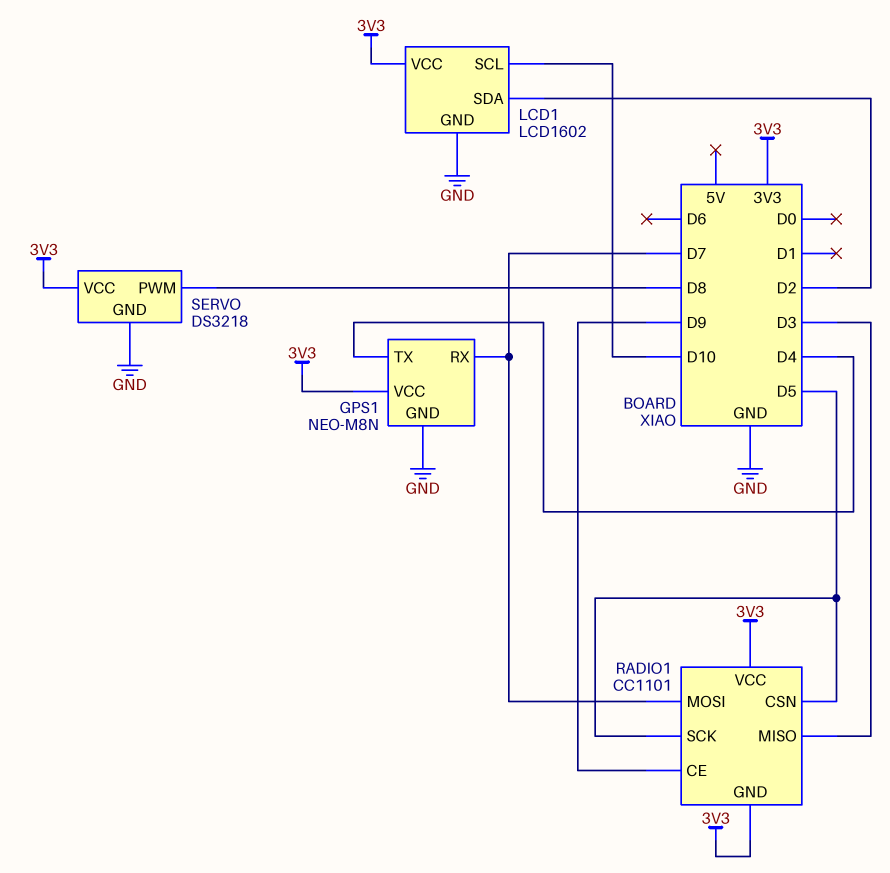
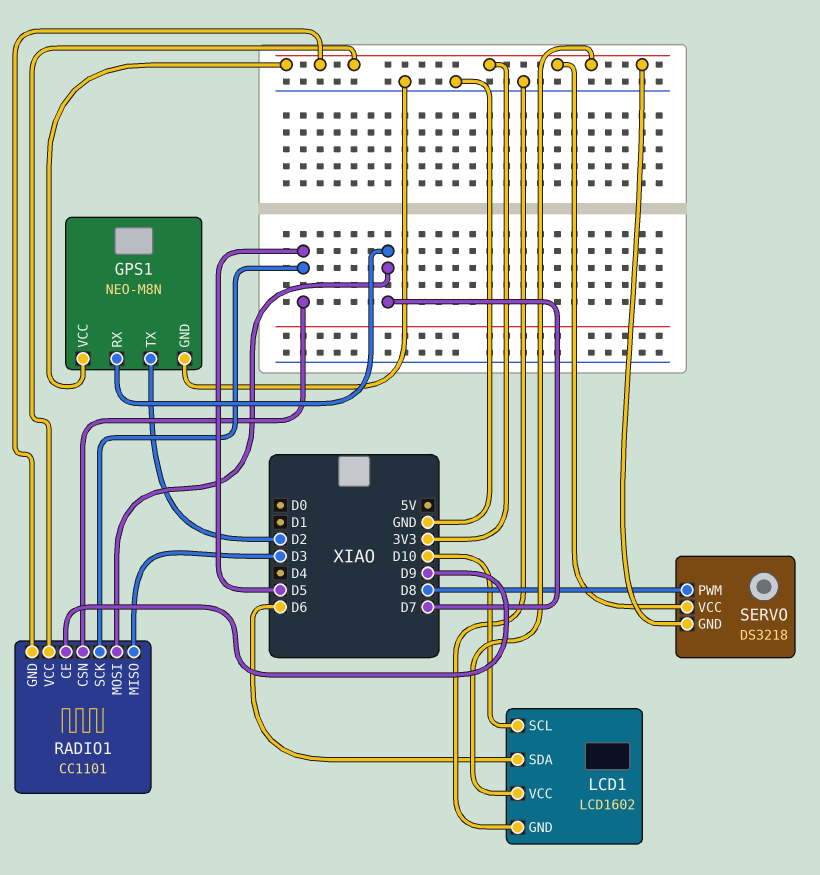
GPS1 pin TX: D4 -> D2
LCD1 pin SDA: D2 -> D6
SERVO pin GND: GND -> 3V3

